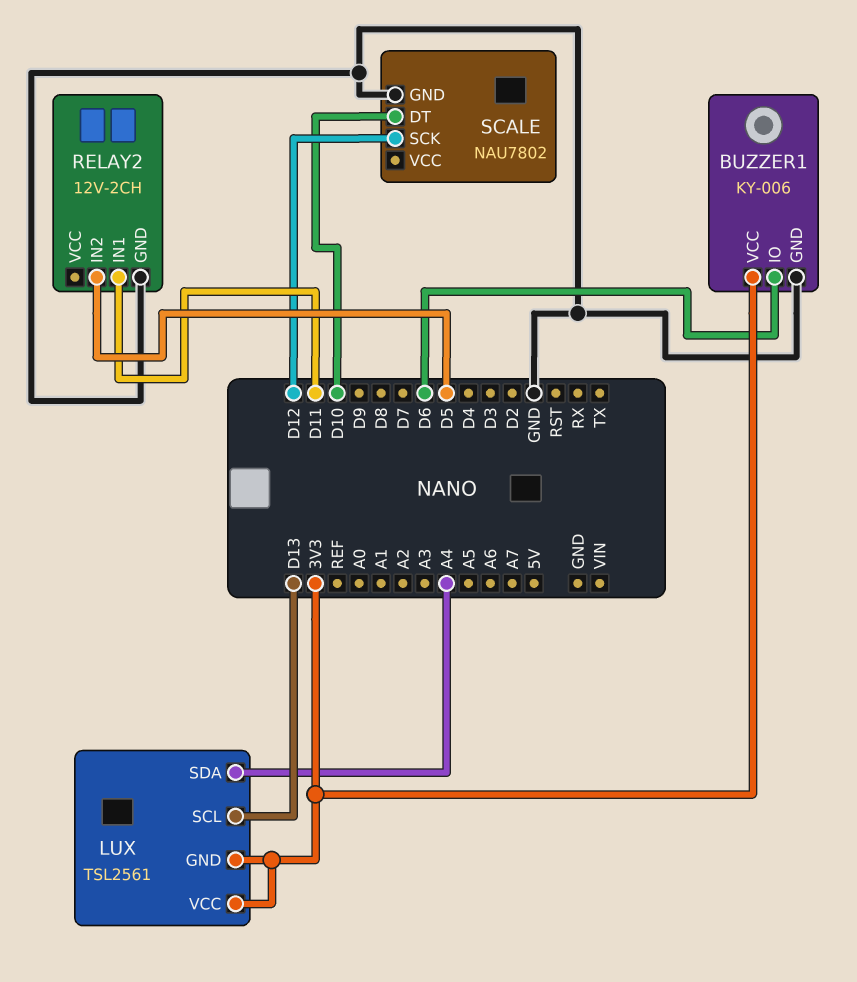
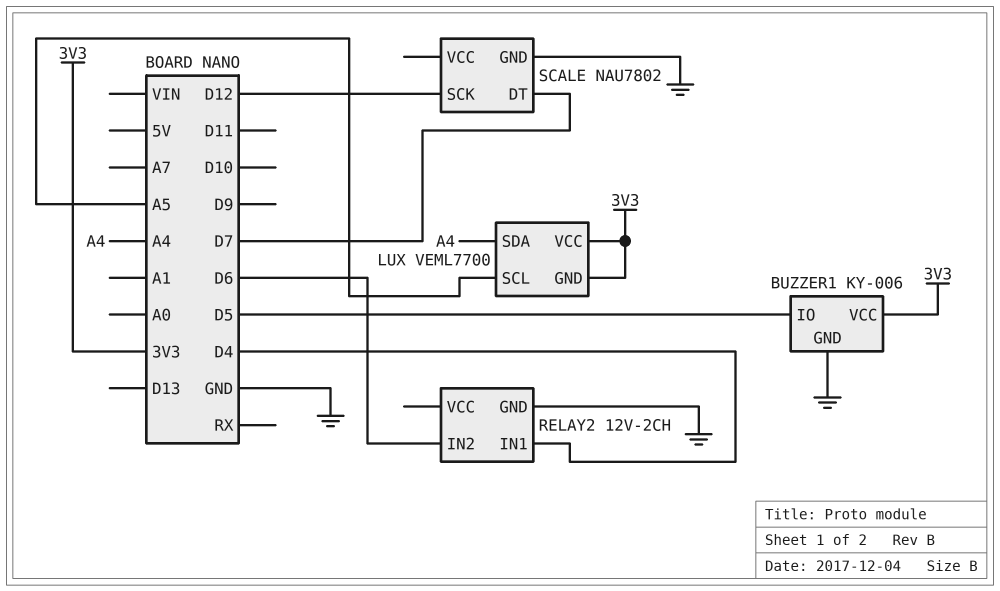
BUZZER1 pin IO: D6 -> D5
LUX: TSL2561 -> VEML7700
LUX pin SCL: D13 -> A5
RELAY2 pin IN1: D11 -> D4
RELAY2 pin IN2: D5 -> D6
SCALE pin DT: D10 -> D7

